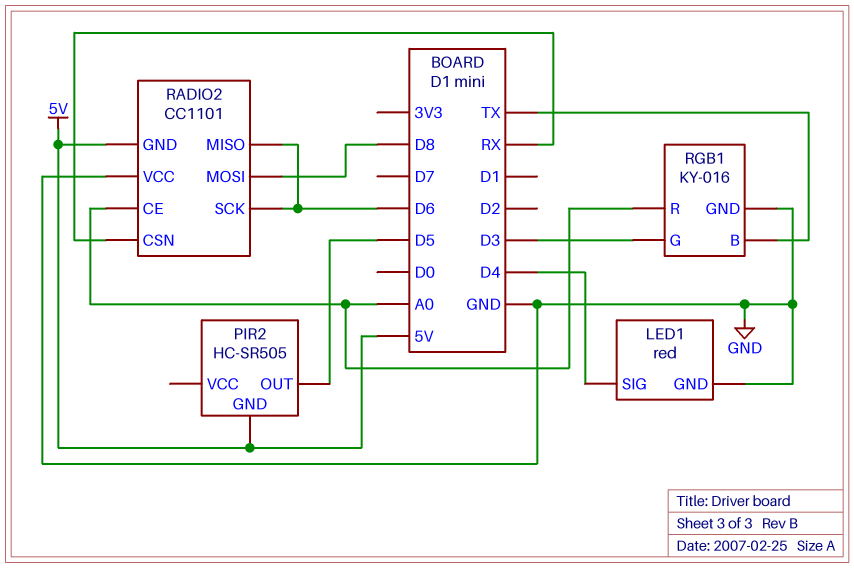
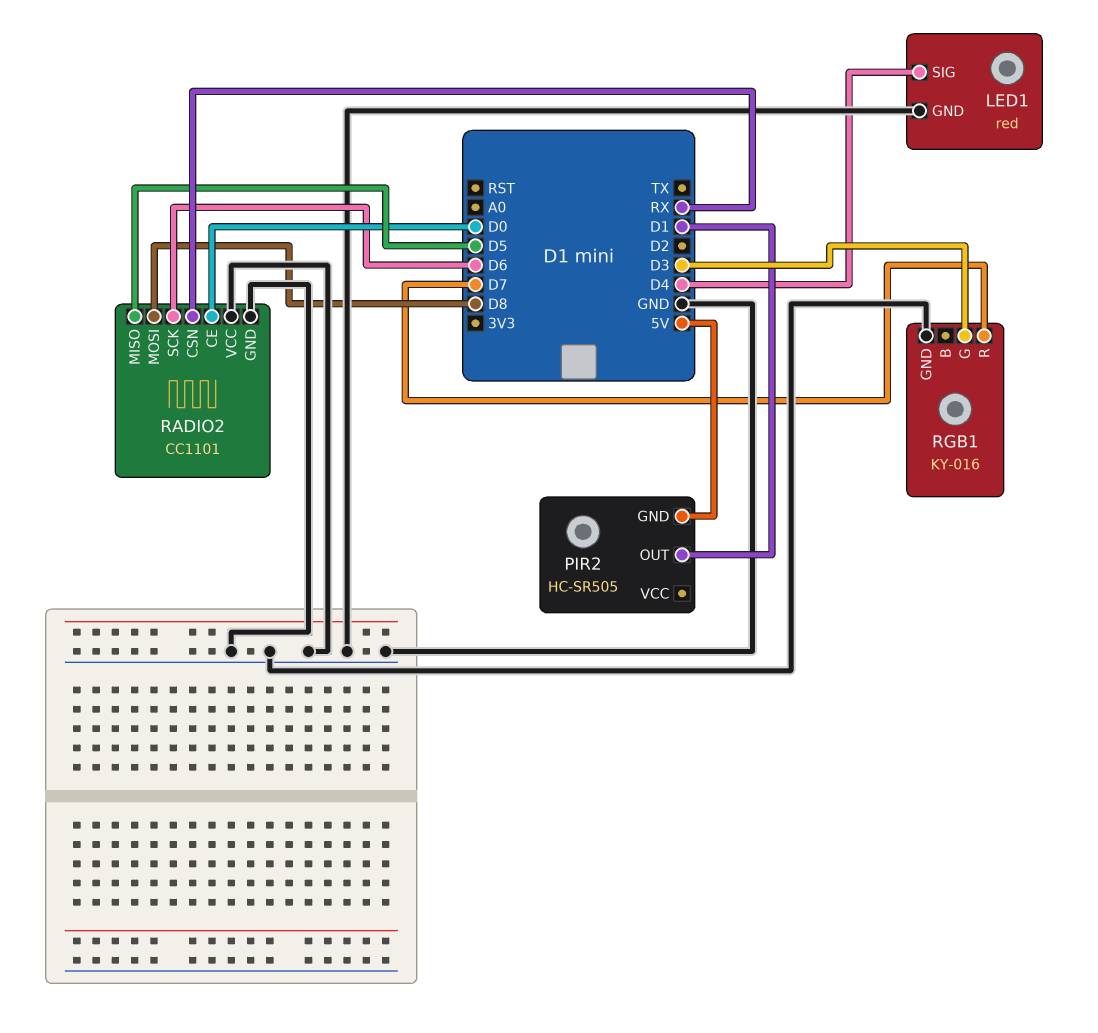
PIR2 pin OUT: D5 -> D1
RADIO2 pin CE: A0 -> D0
RADIO2 pin GND: 5V -> GND
RADIO2 pin MISO: D6 -> D5
RGB1 pin B: TX -> none
RGB1 pin R: A0 -> D7

